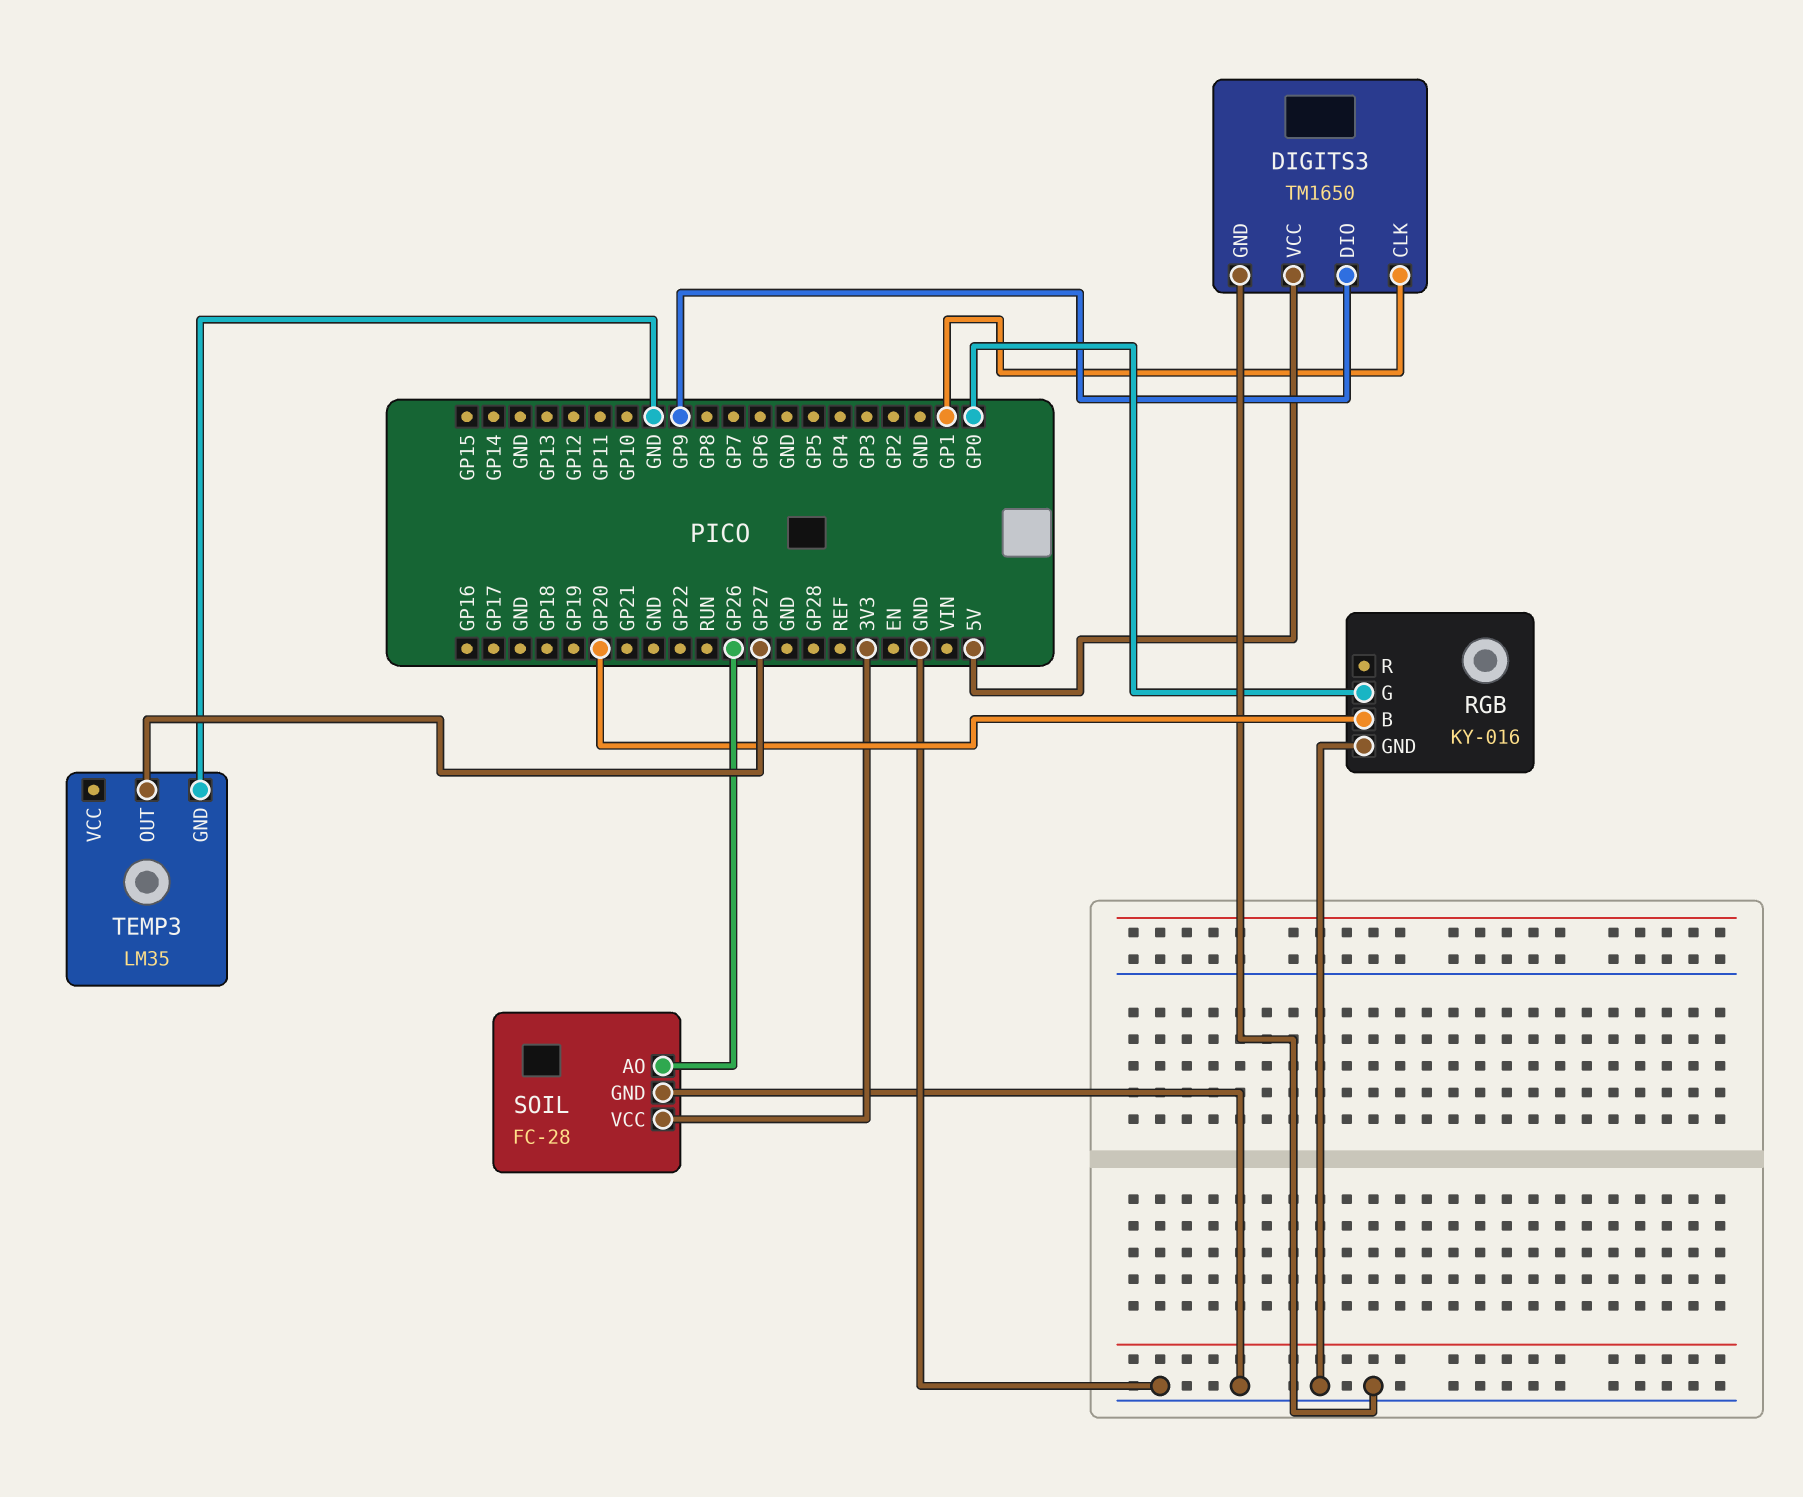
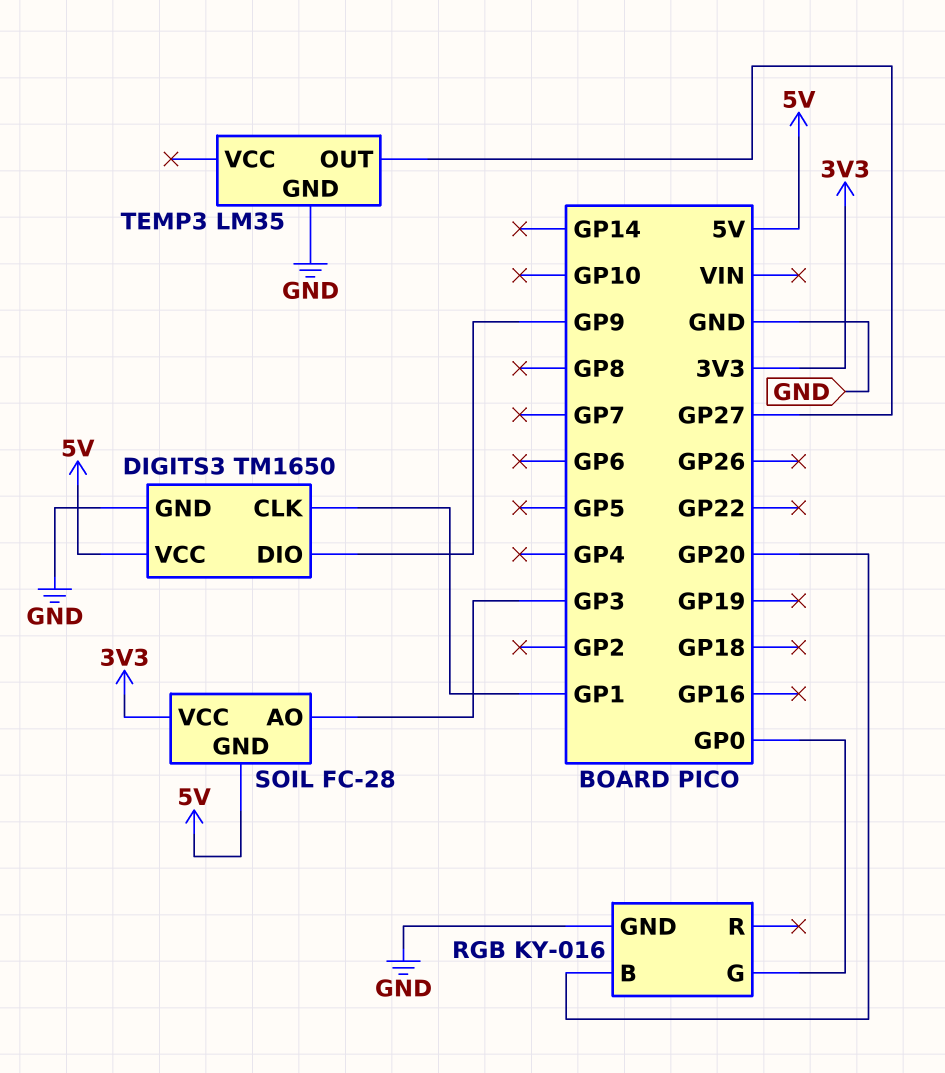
SOIL pin AO: GP26 -> GP3
SOIL pin GND: GND -> 5V

